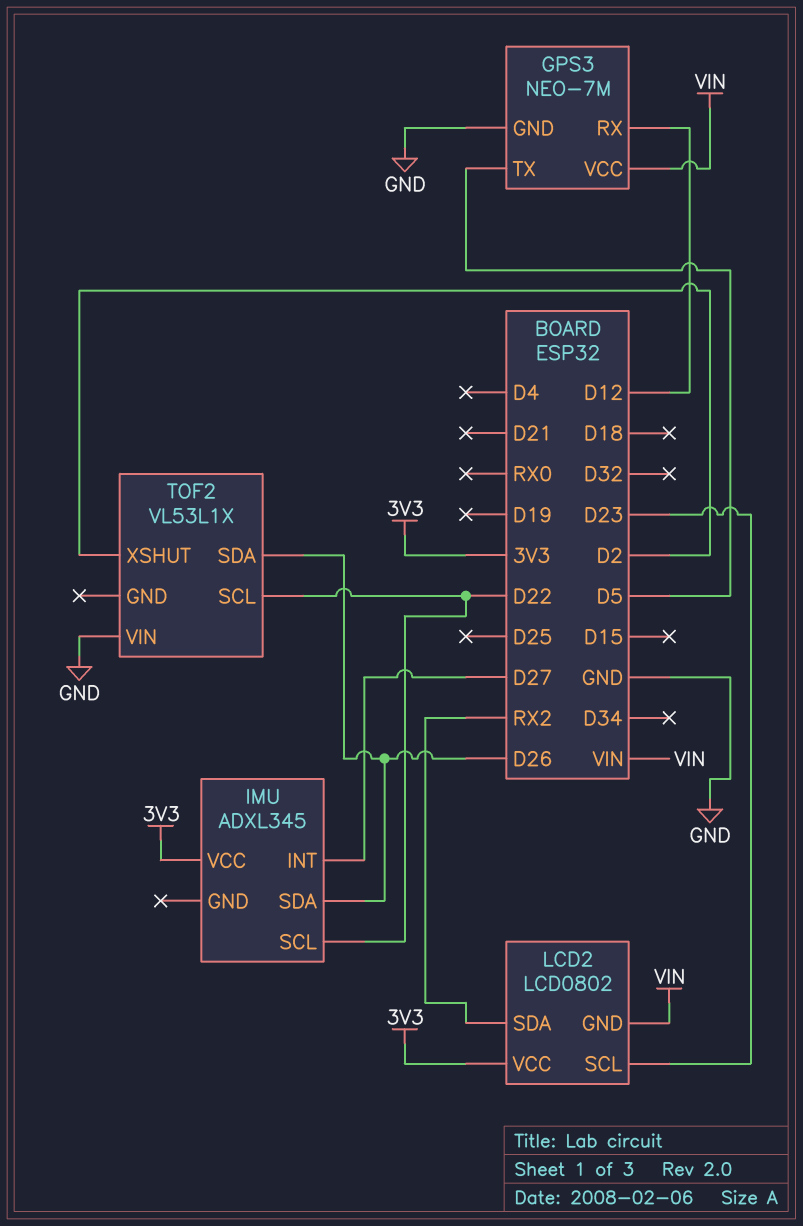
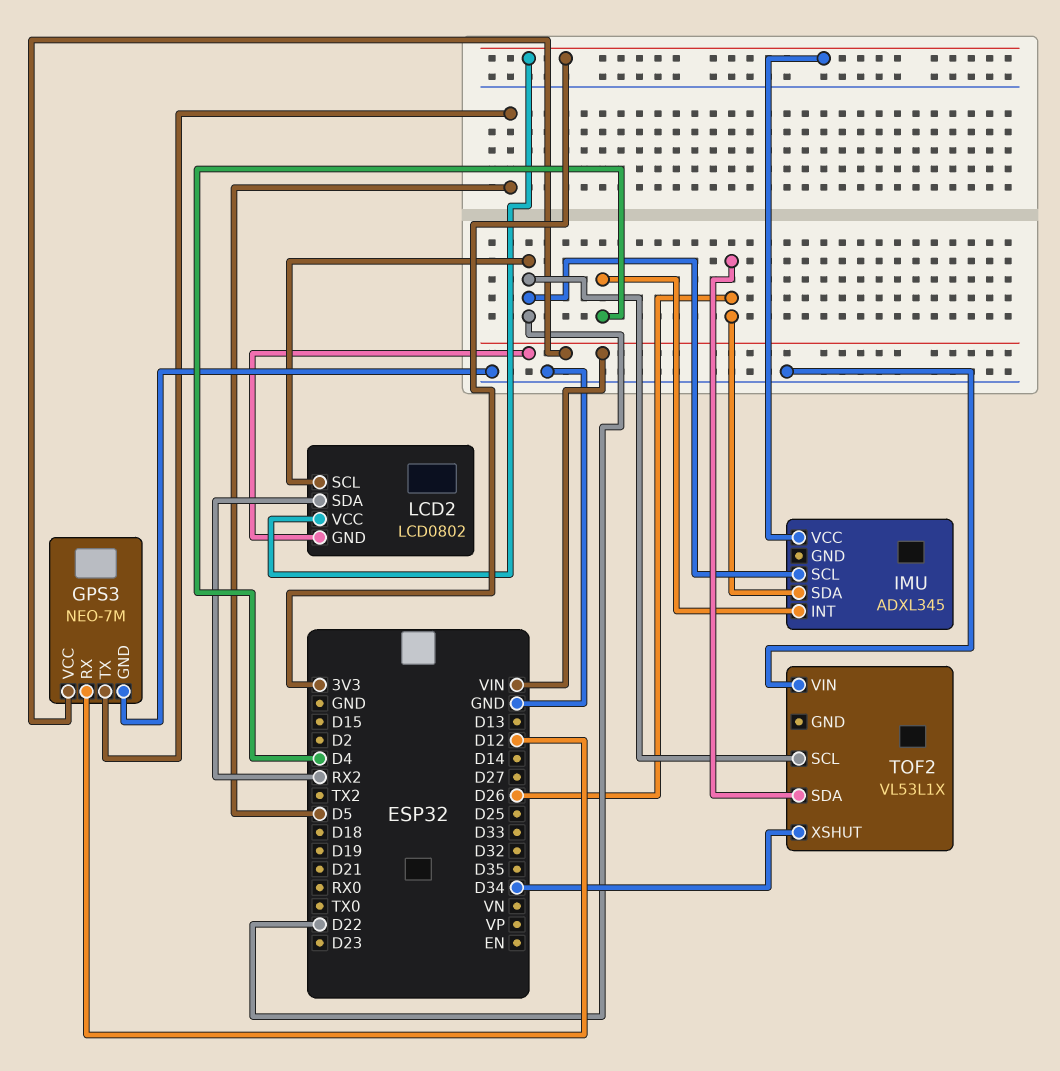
IMU pin INT: D27 -> D4
LCD2 pin SCL: D23 -> D22
TOF2 pin XSHUT: D2 -> D34

